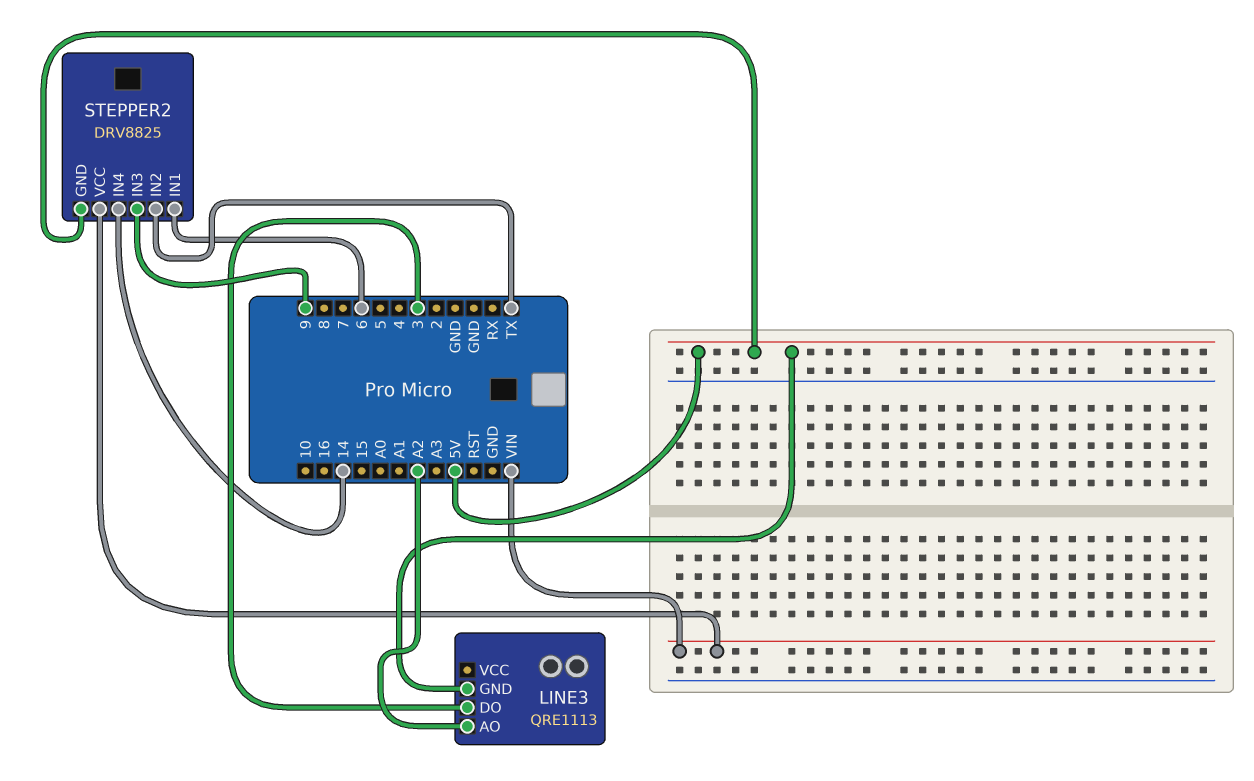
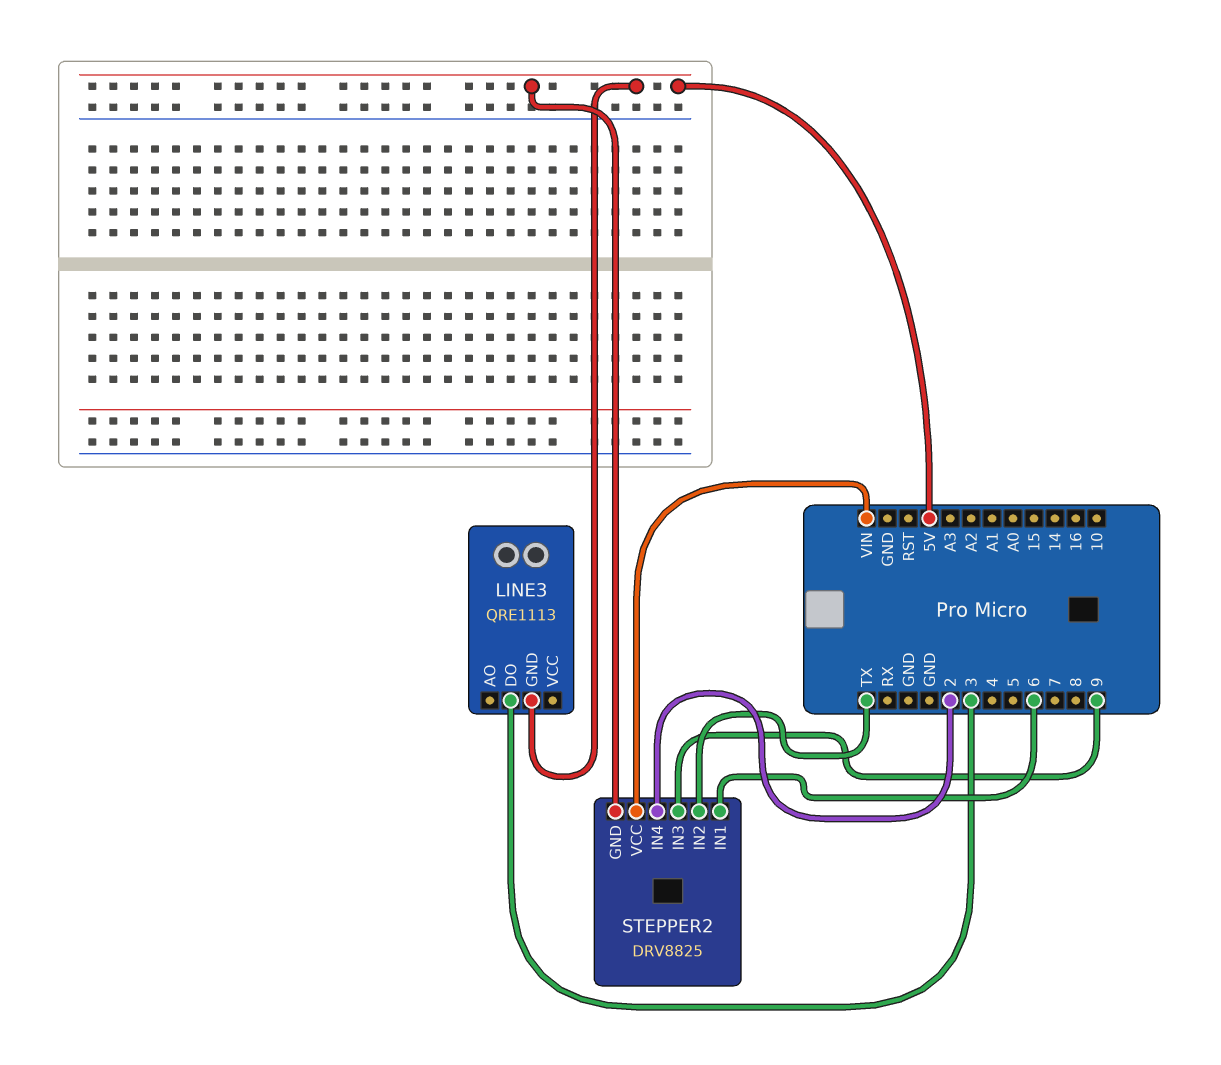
LINE3 pin AO: A2 -> none
STEPPER2 pin IN4: 14 -> 2

